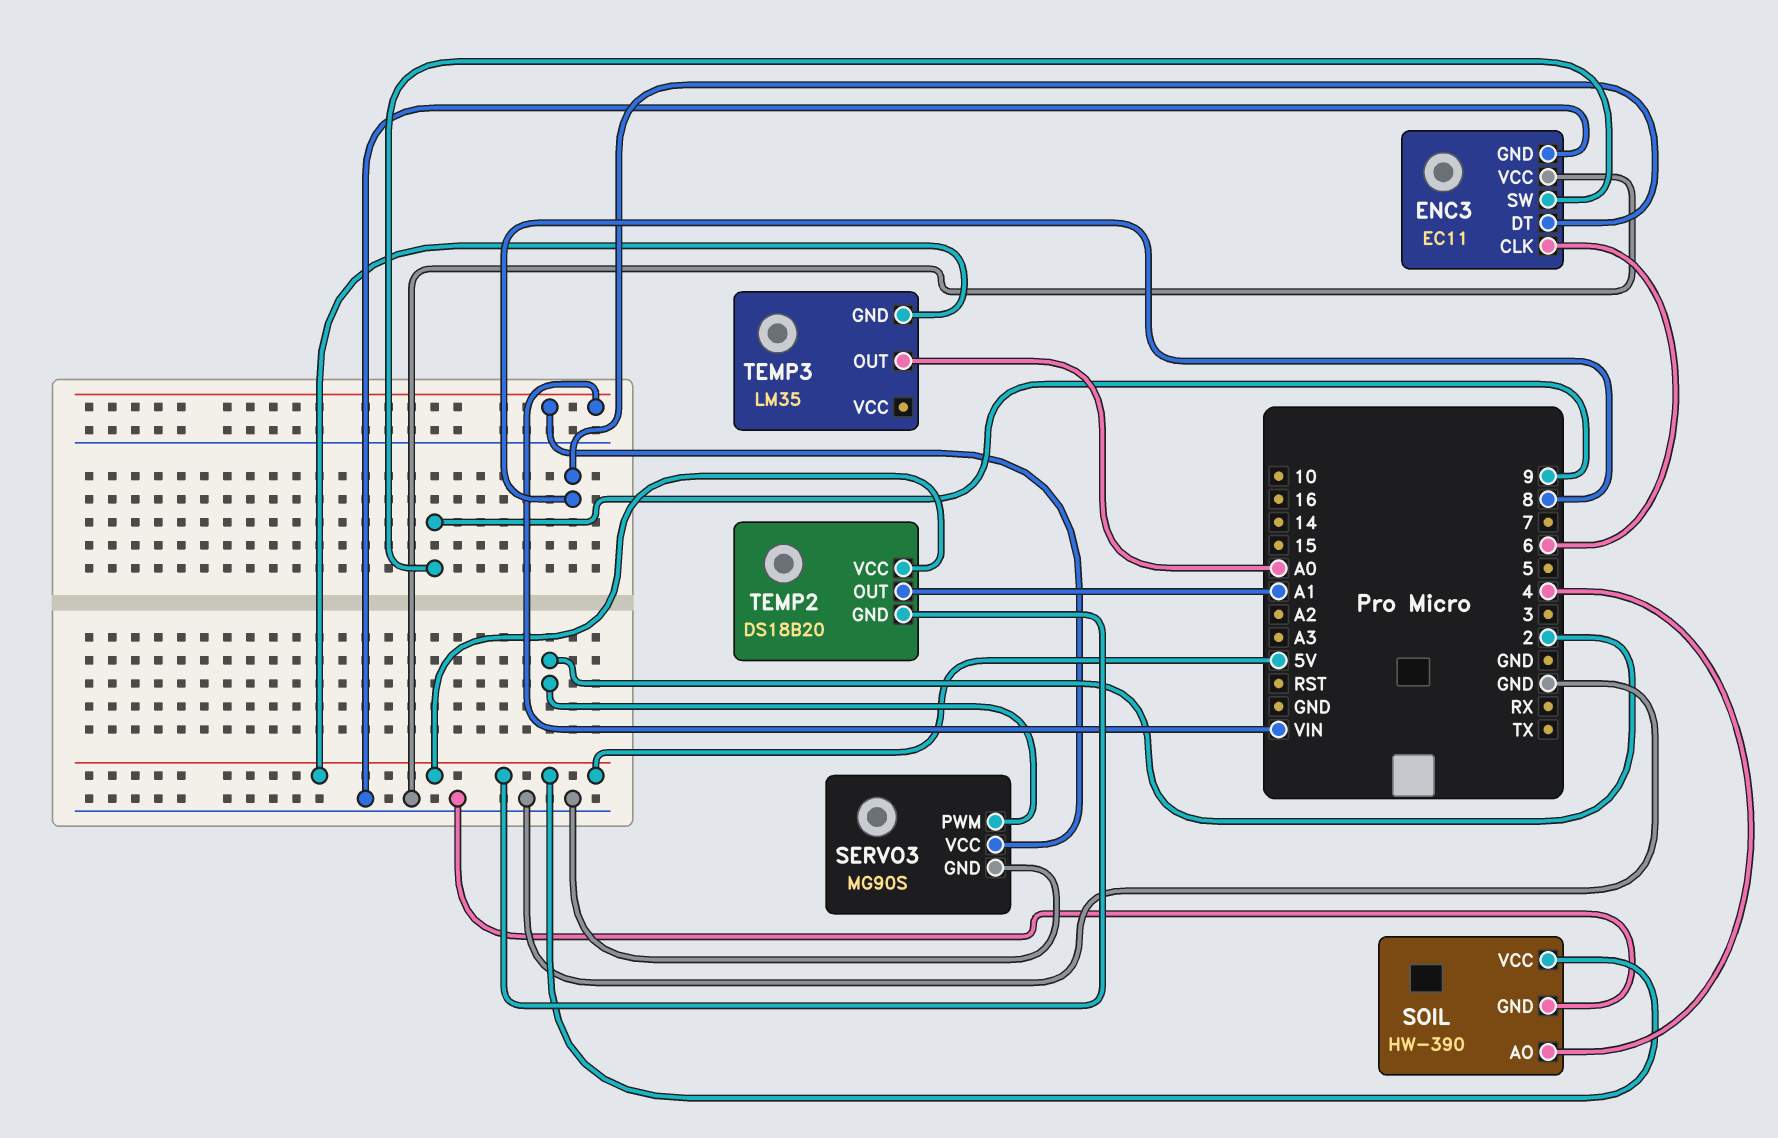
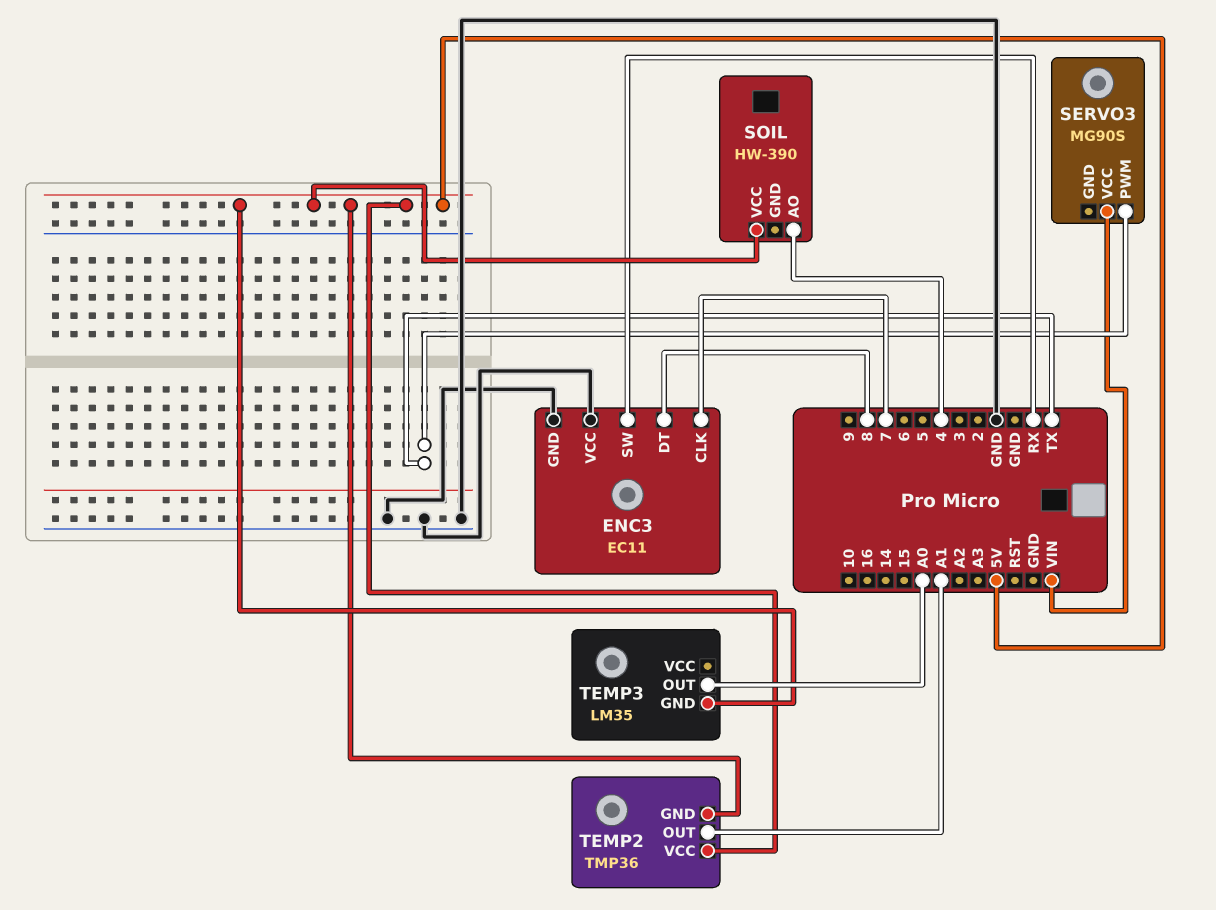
ENC3 pin CLK: 6 -> 7
ENC3 pin SW: 9 -> RX
SERVO3 pin GND: GND -> none
SERVO3 pin PWM: 2 -> TX
SOIL pin GND: GND -> none
TEMP2: DS18B20 -> TMP36

